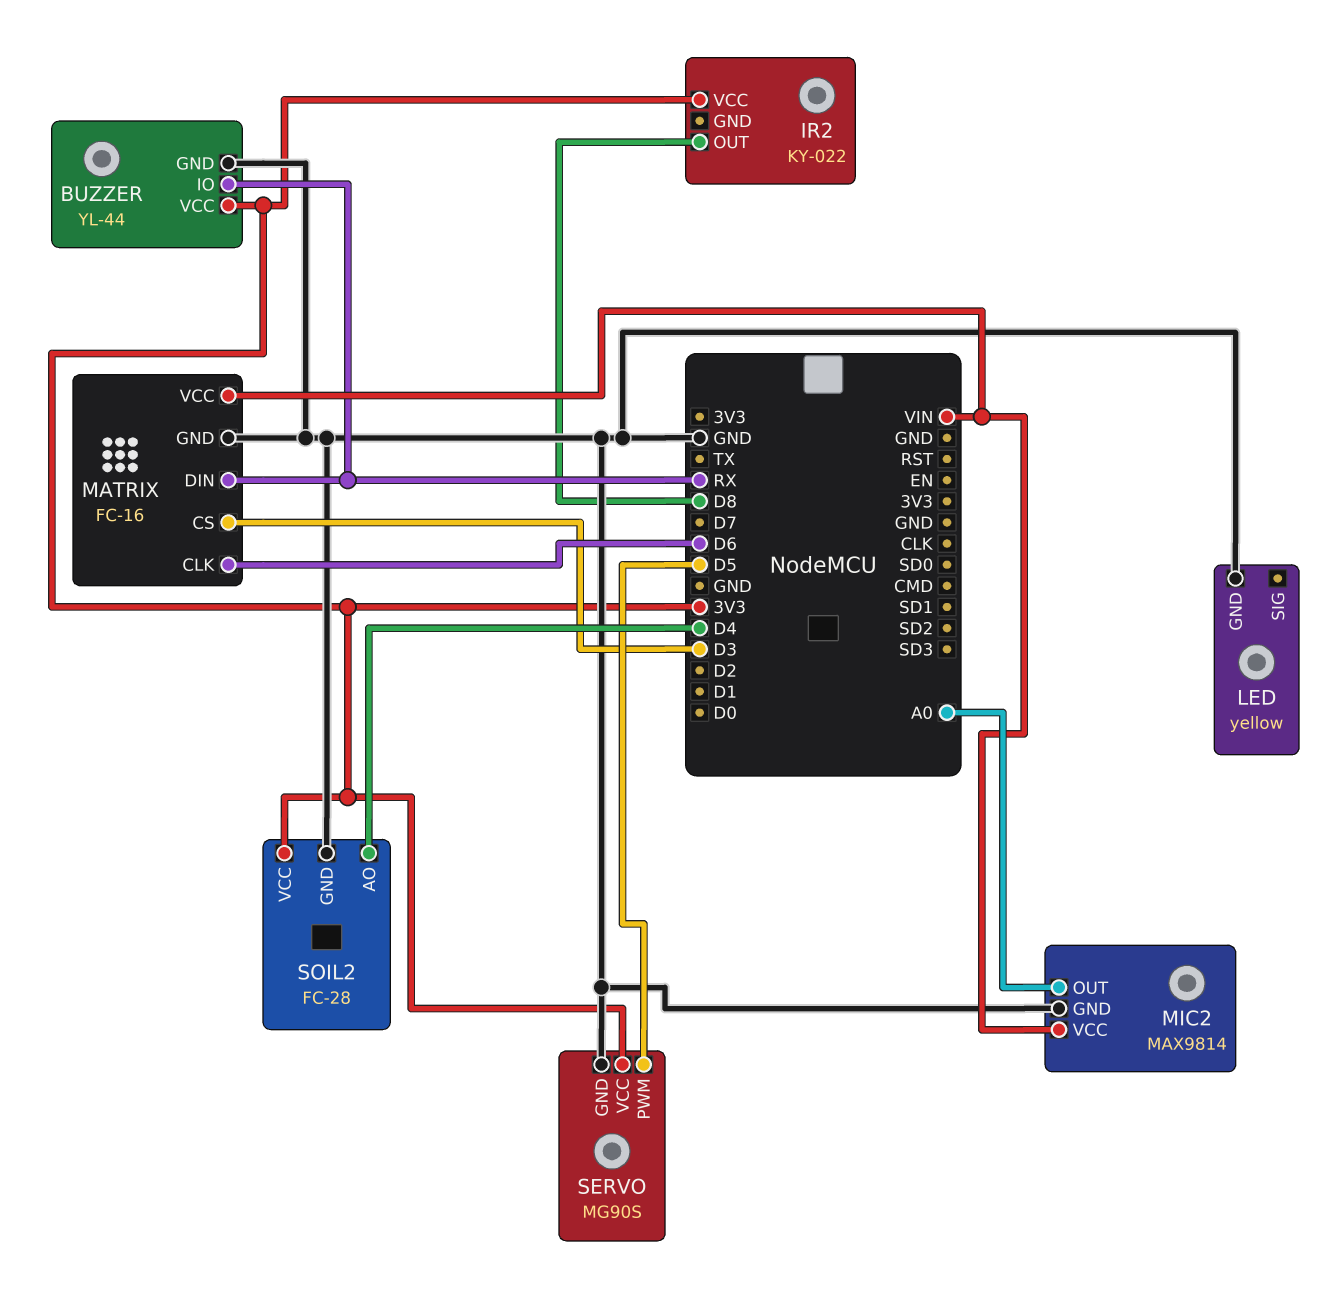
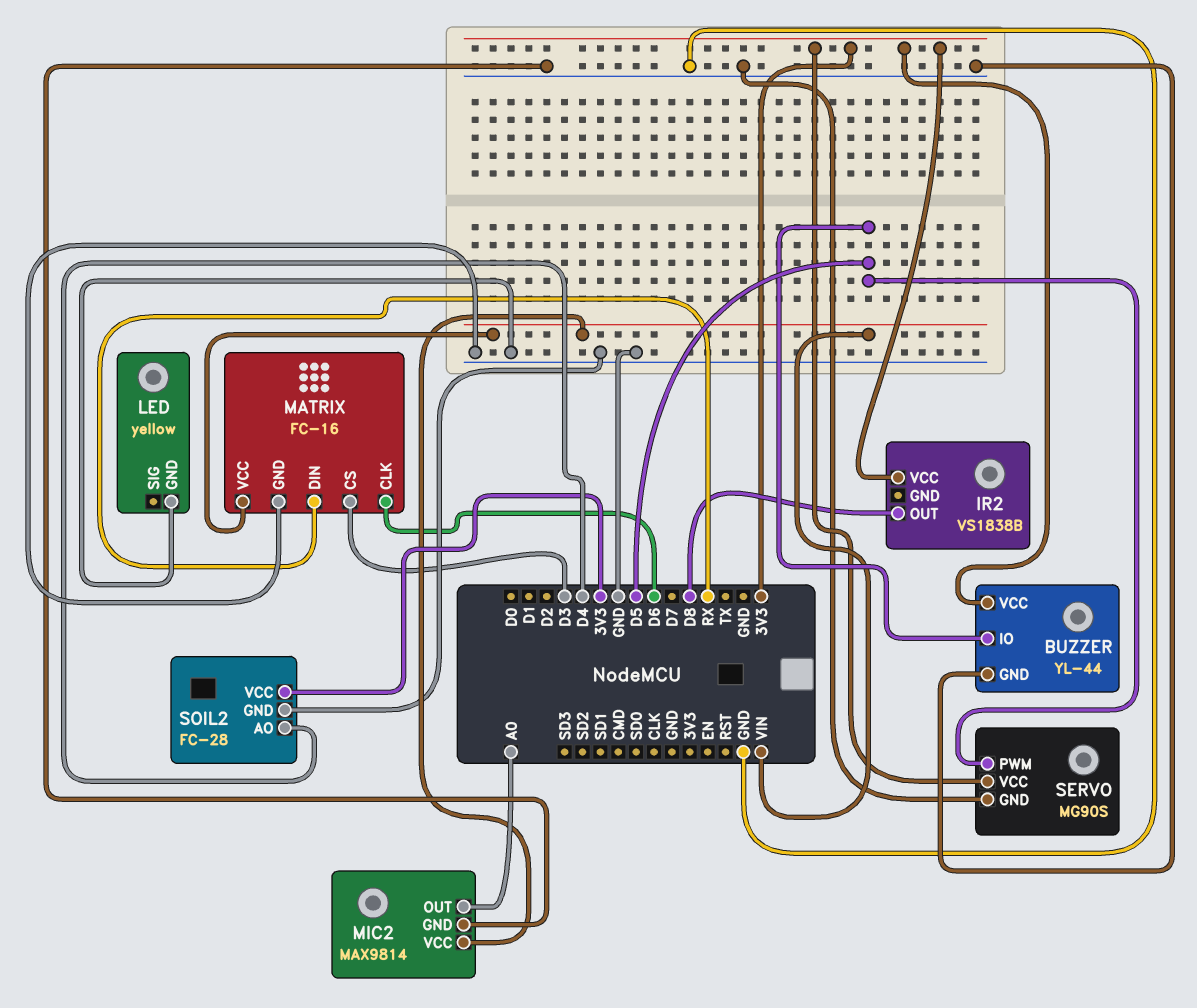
BUZZER pin IO: RX -> D5
IR2: KY-022 -> VS1838B

